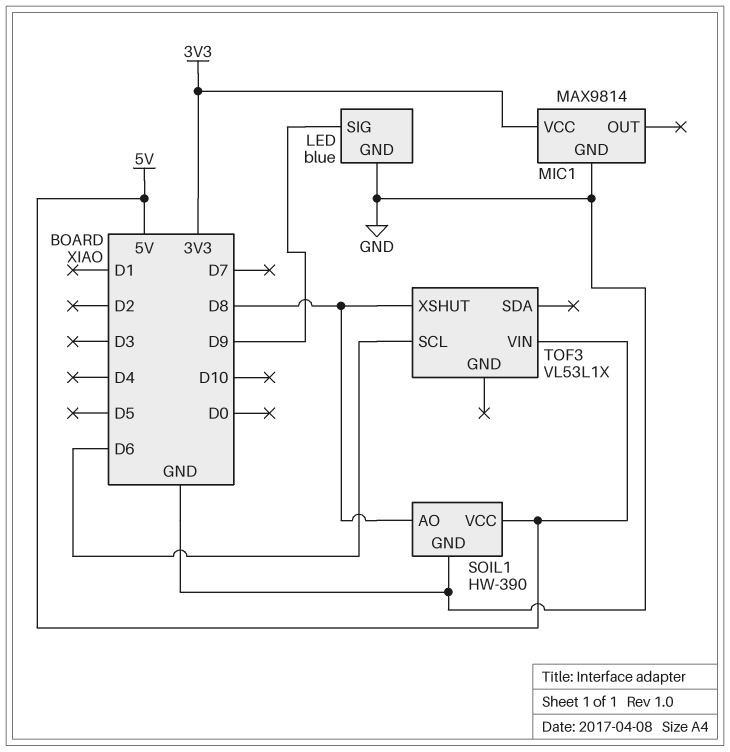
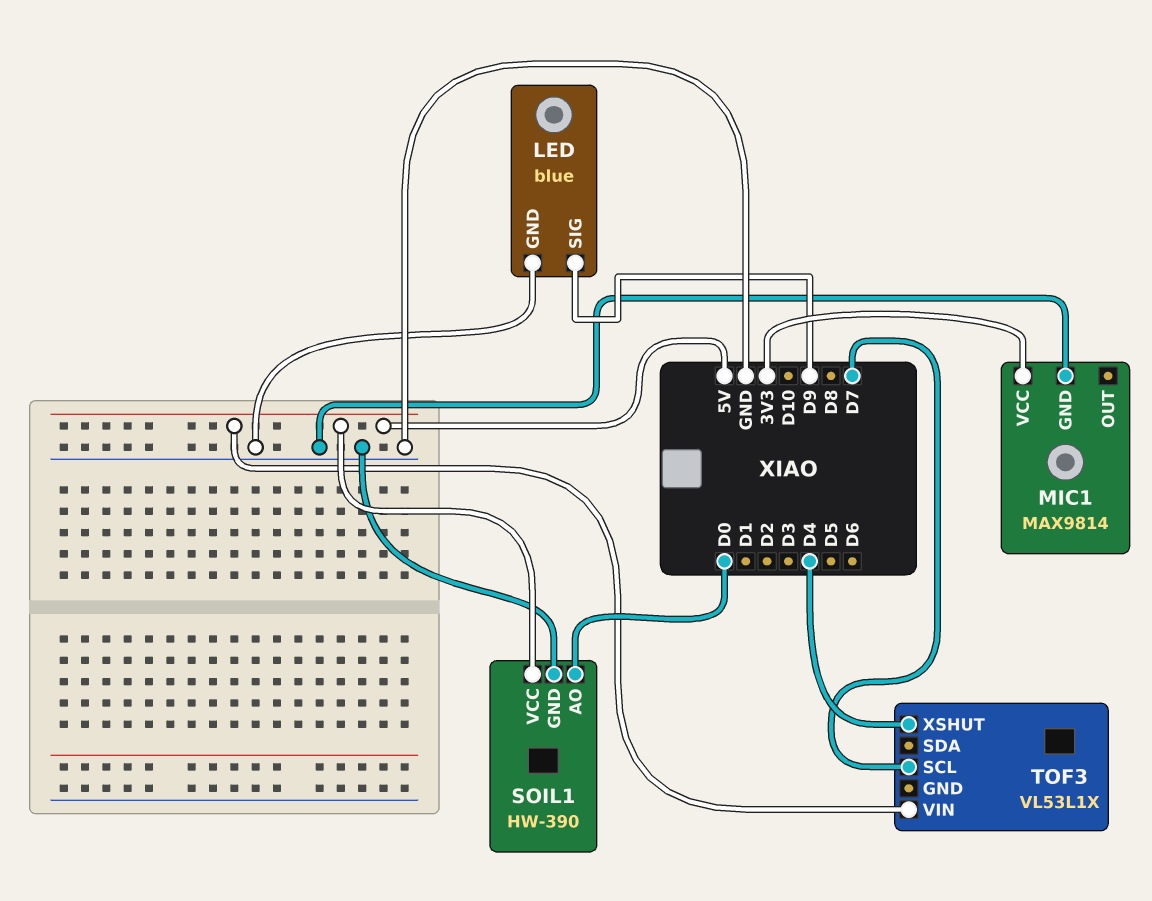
SOIL1 pin AO: D8 -> D0
TOF3 pin SCL: D6 -> D7
TOF3 pin XSHUT: D8 -> D4

